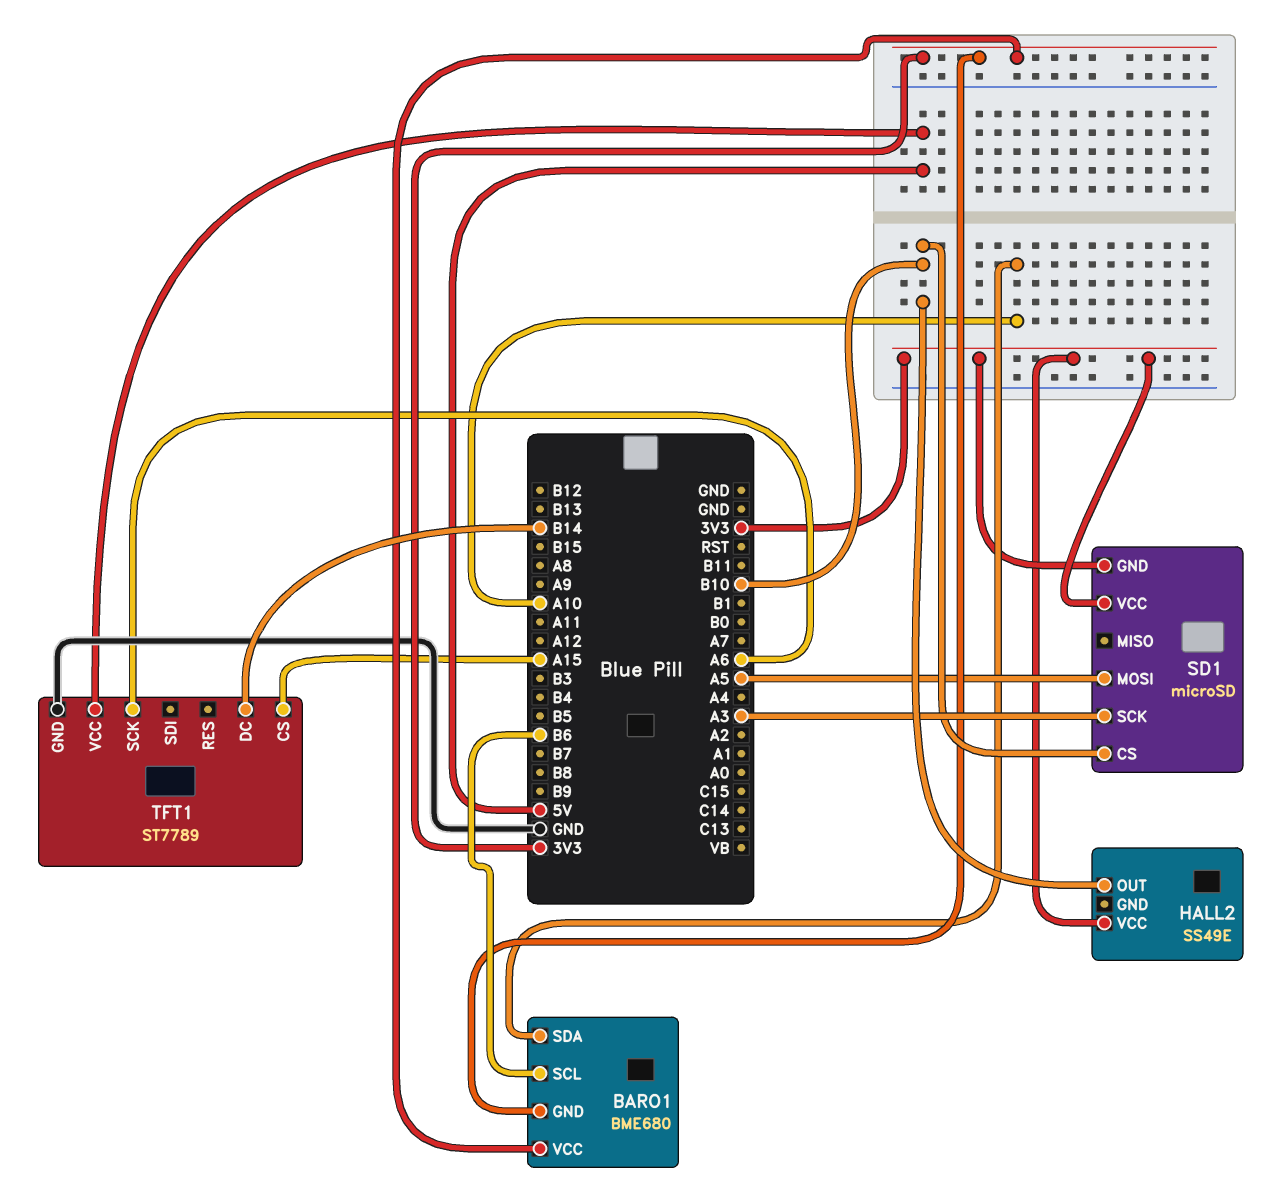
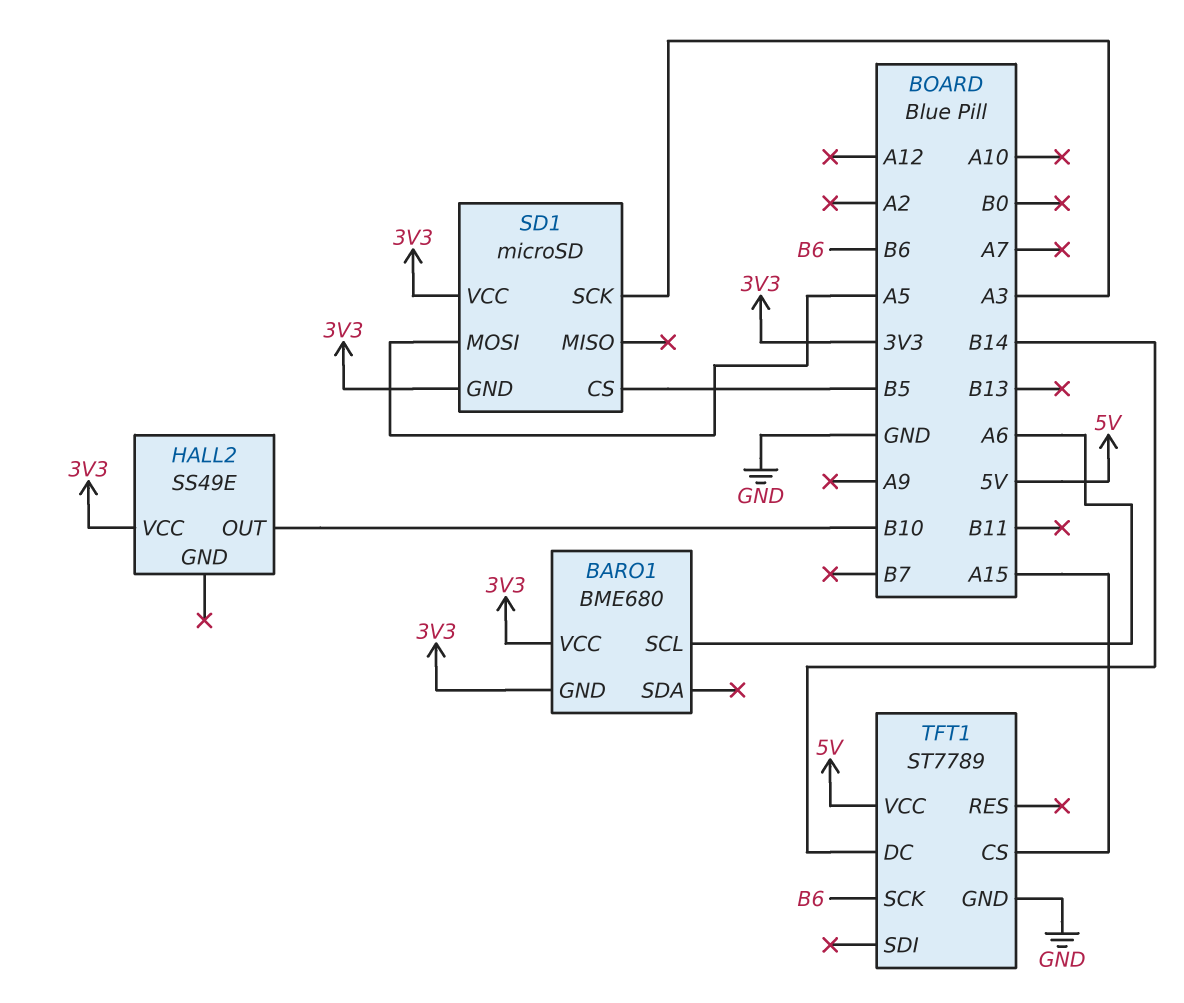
BARO1 pin SCL: B6 -> A6
BARO1 pin SDA: A10 -> none
SD1 pin CS: B10 -> B5
TFT1 pin SCK: A6 -> B6

